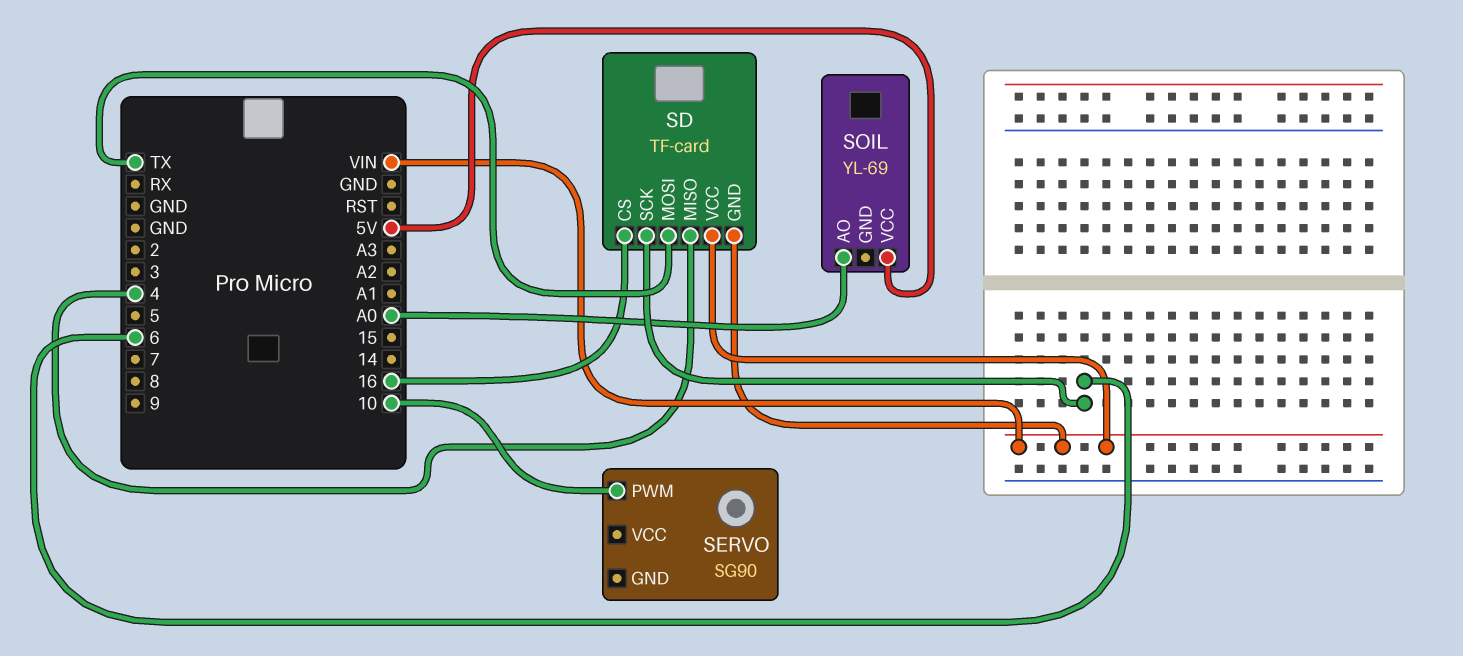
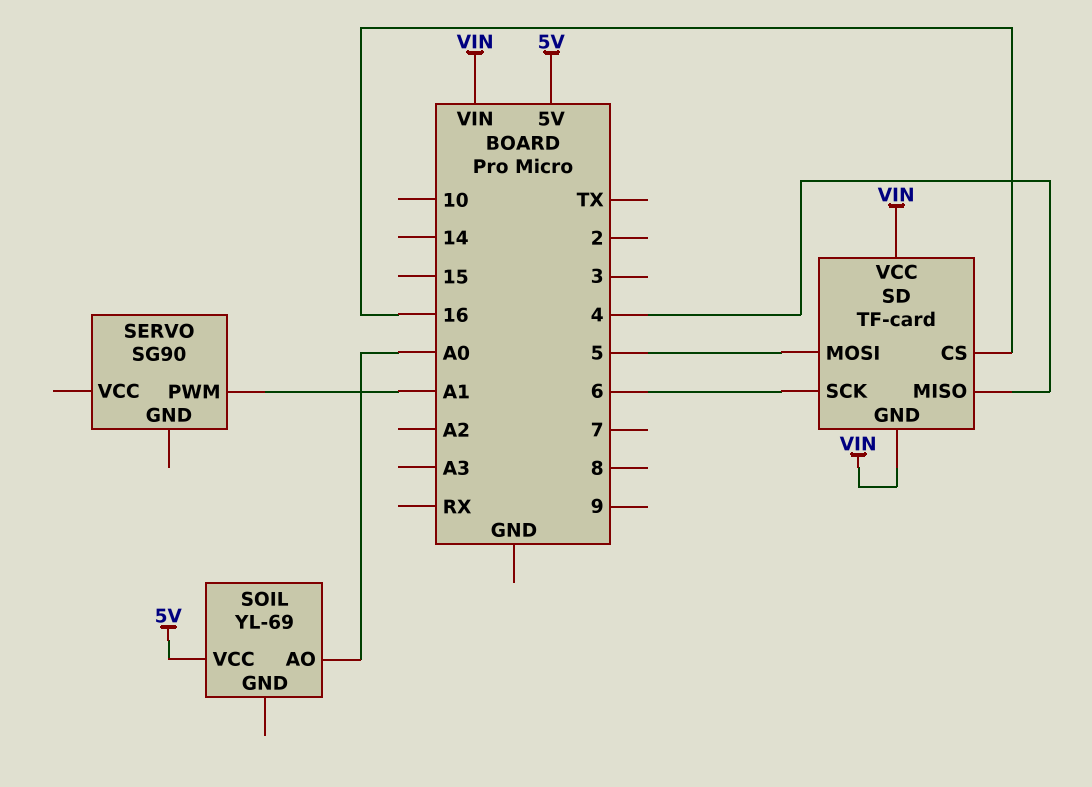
SD pin MOSI: TX -> 5
SERVO pin PWM: 10 -> A1

